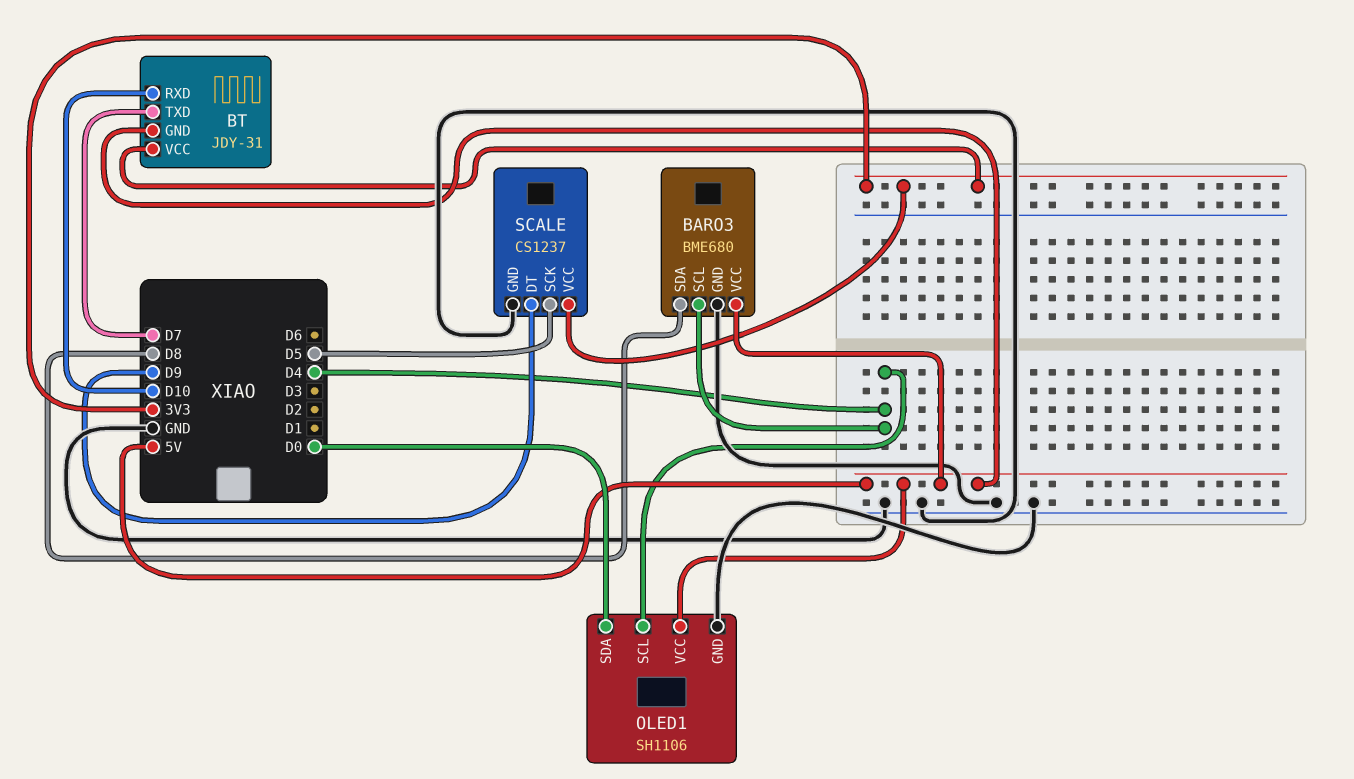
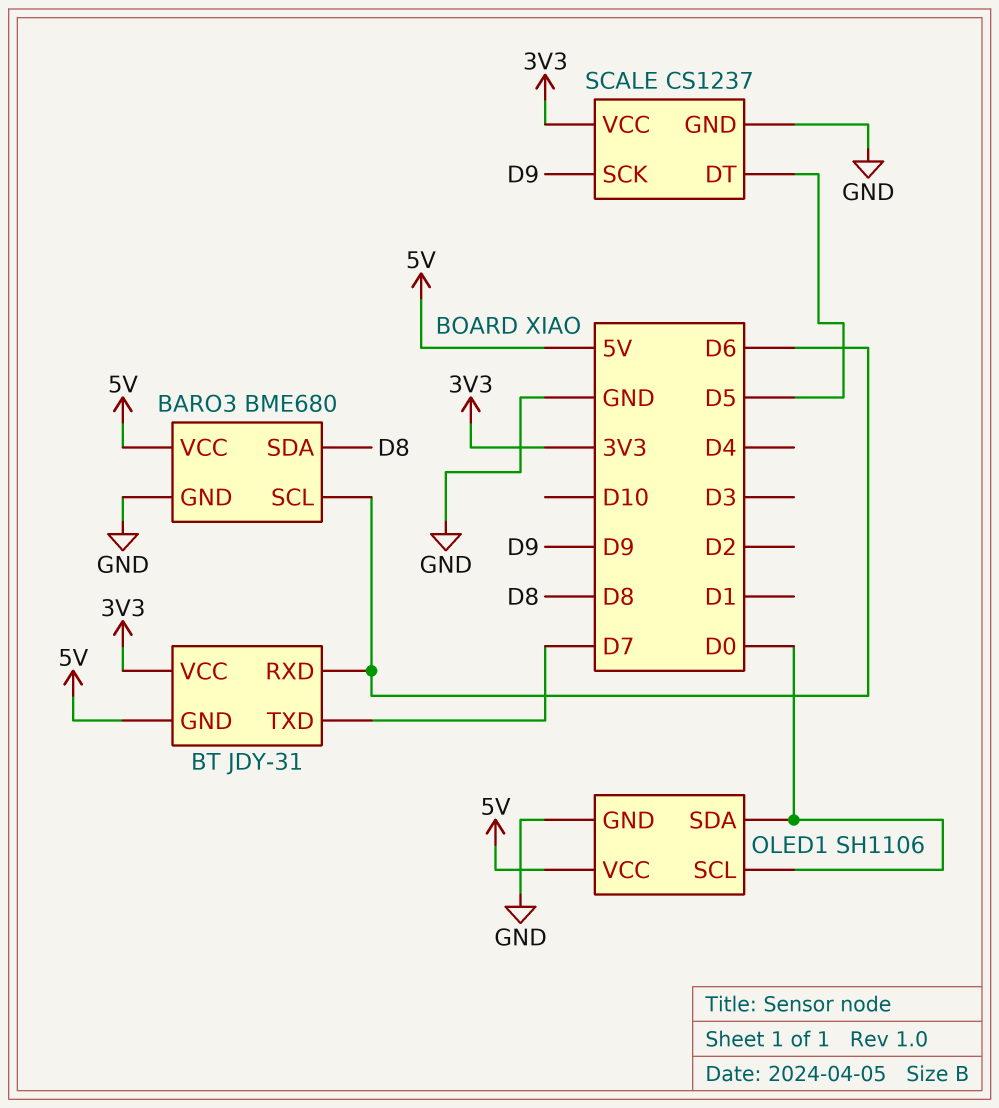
BARO3 pin SCL: D4 -> D6
BT pin RXD: D10 -> D6
OLED1 pin SCL: D4 -> D0
SCALE pin DT: D9 -> D5
SCALE pin SCK: D5 -> D9

